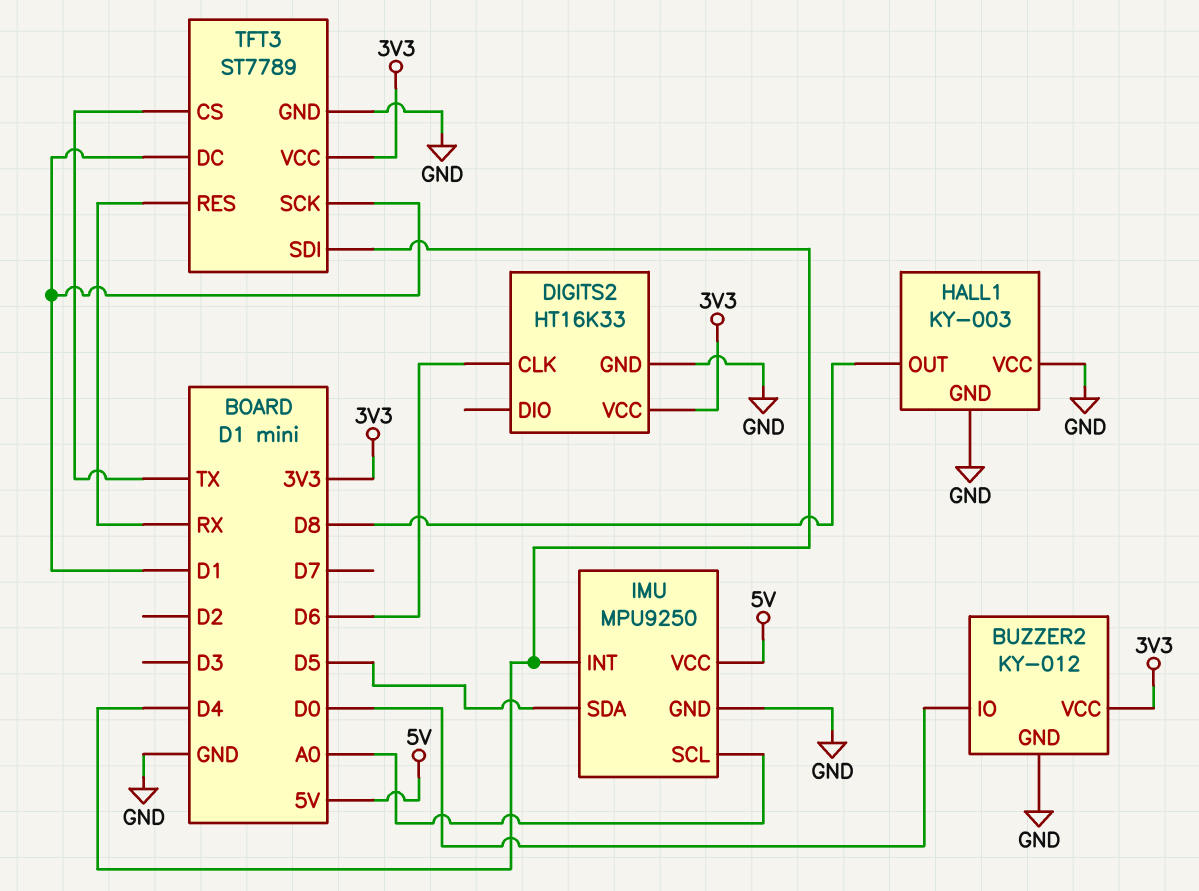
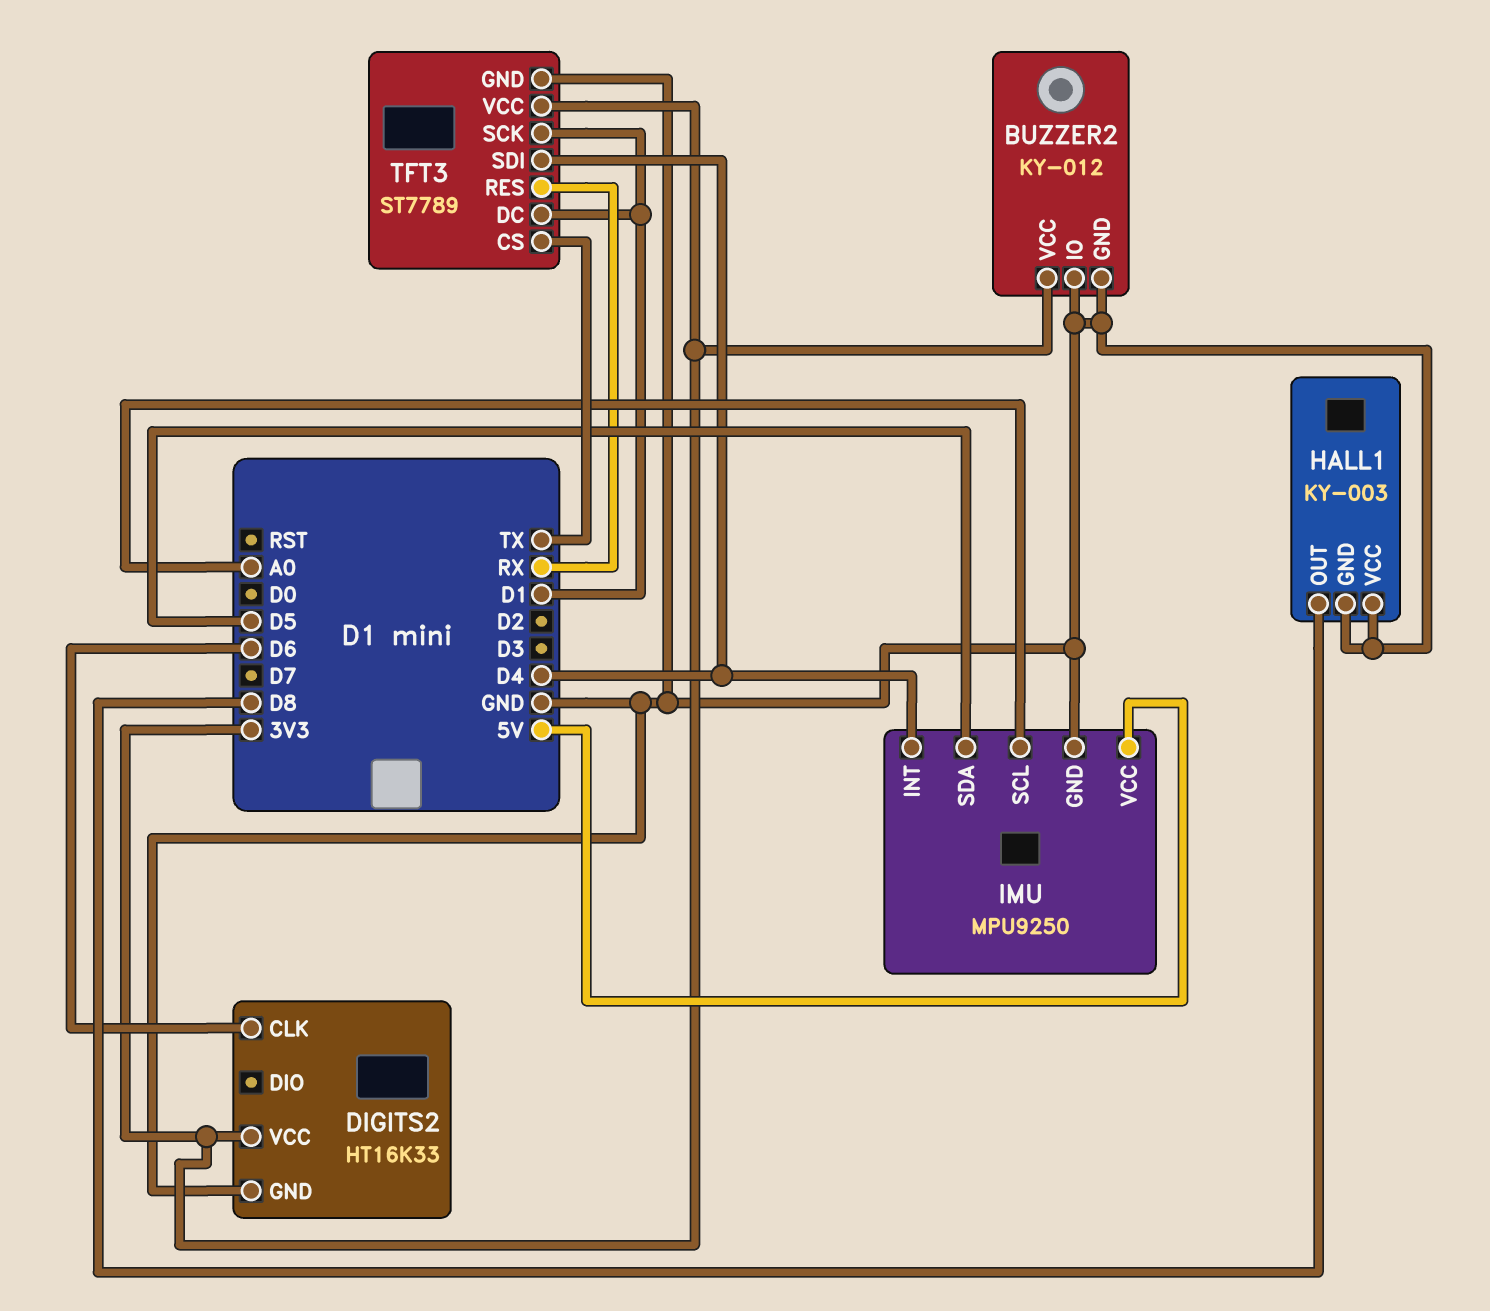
BUZZER2 pin IO: D0 -> GND

